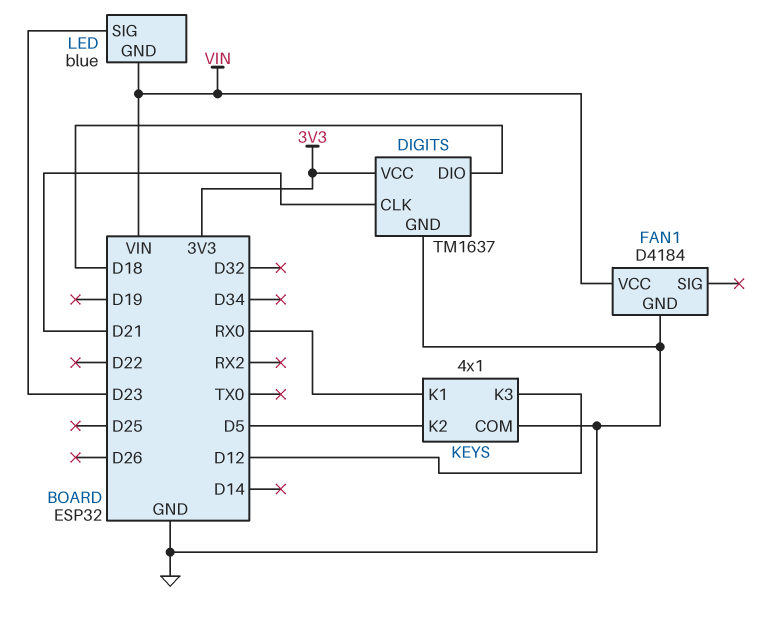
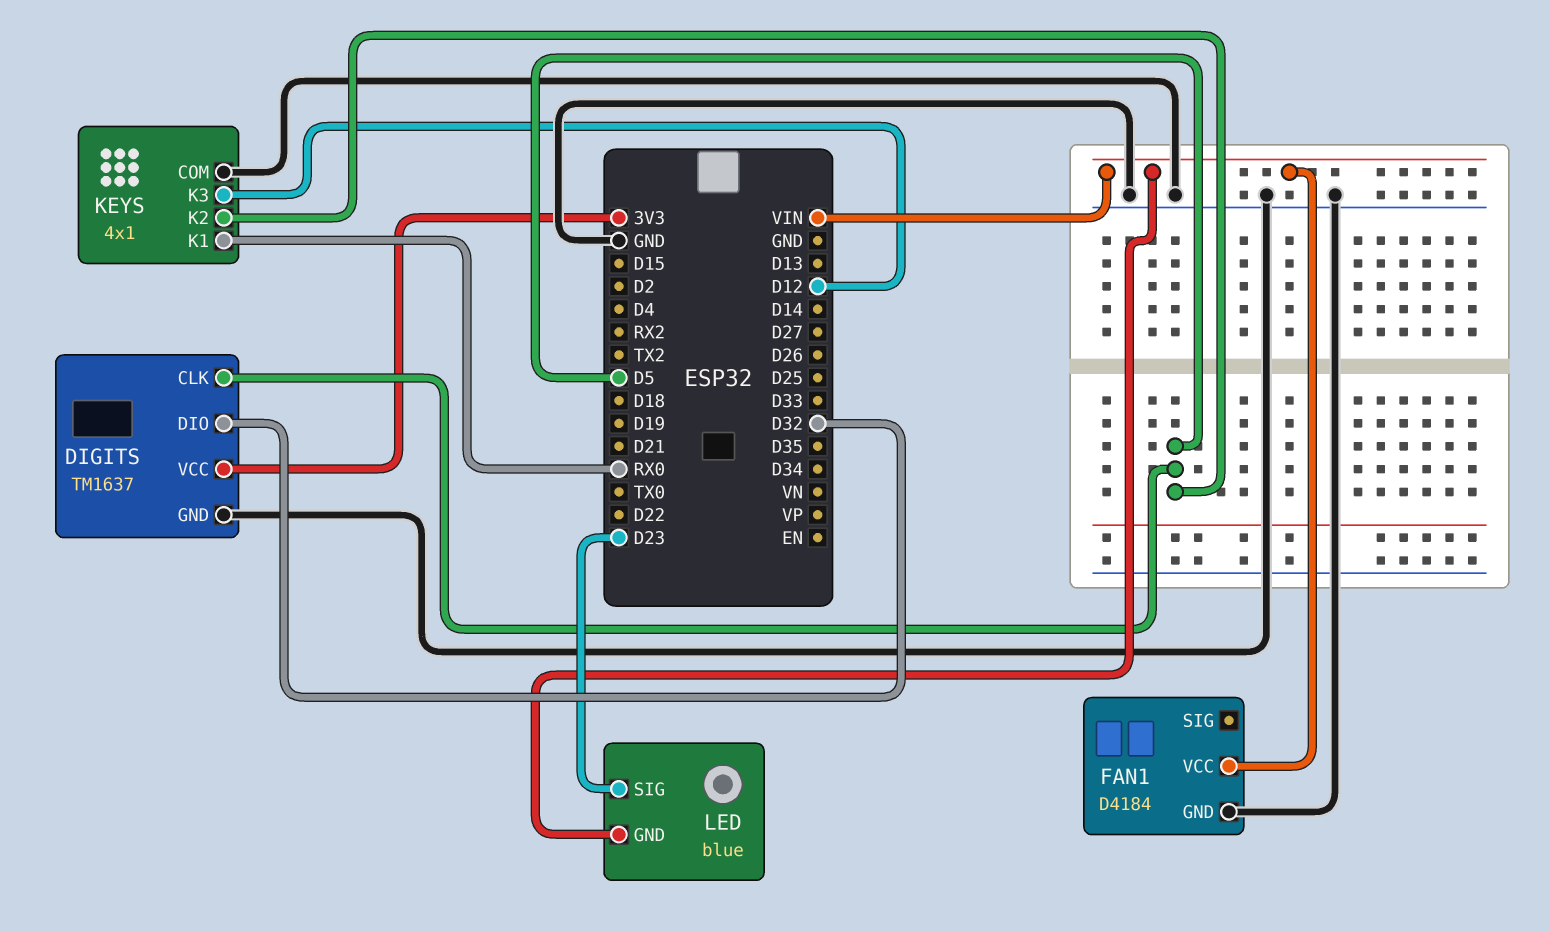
DIGITS pin CLK: D21 -> D5
DIGITS pin DIO: D18 -> D32

